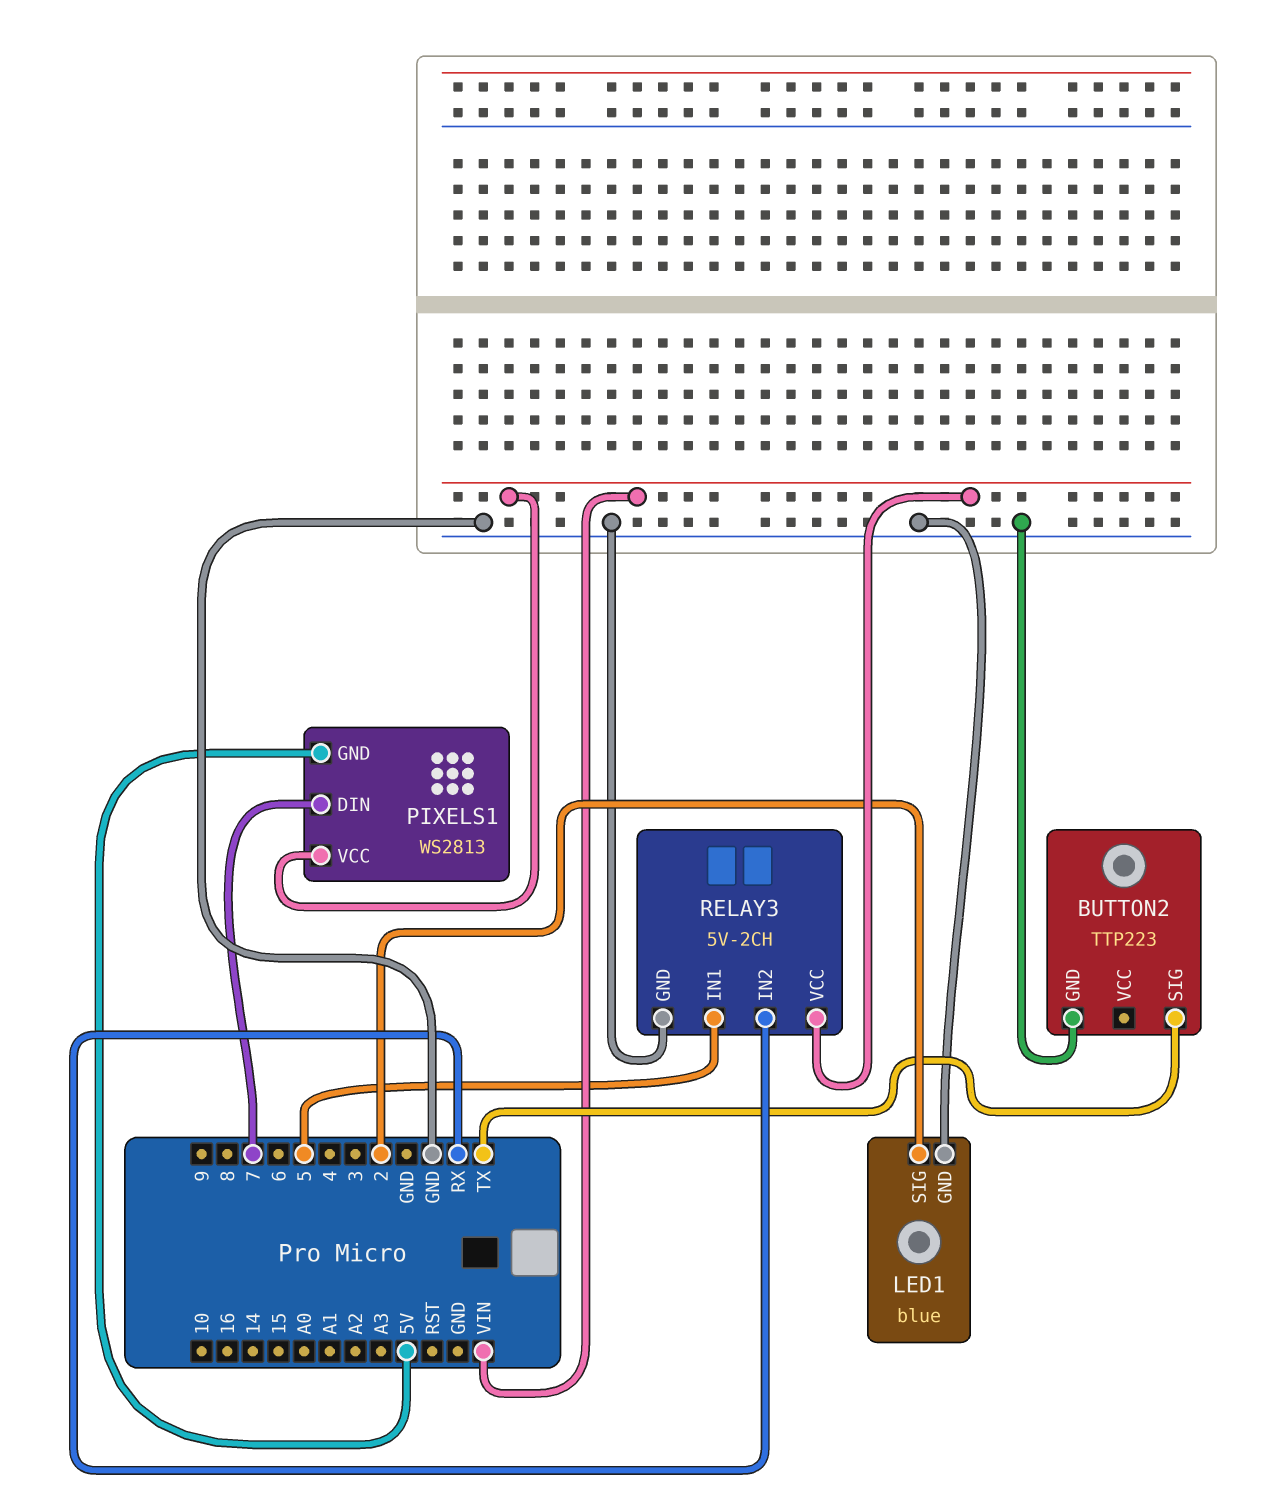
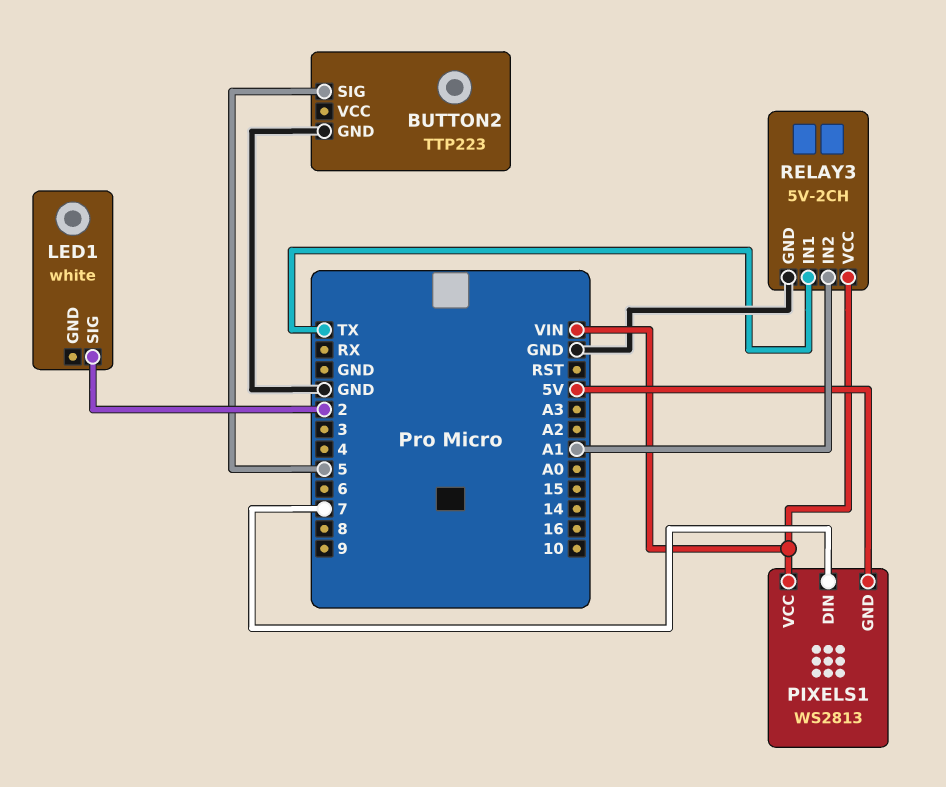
BUTTON2 pin SIG: TX -> 5
LED1: blue -> white
LED1 pin GND: GND -> none
RELAY3 pin IN1: 5 -> TX
RELAY3 pin IN2: RX -> A1

